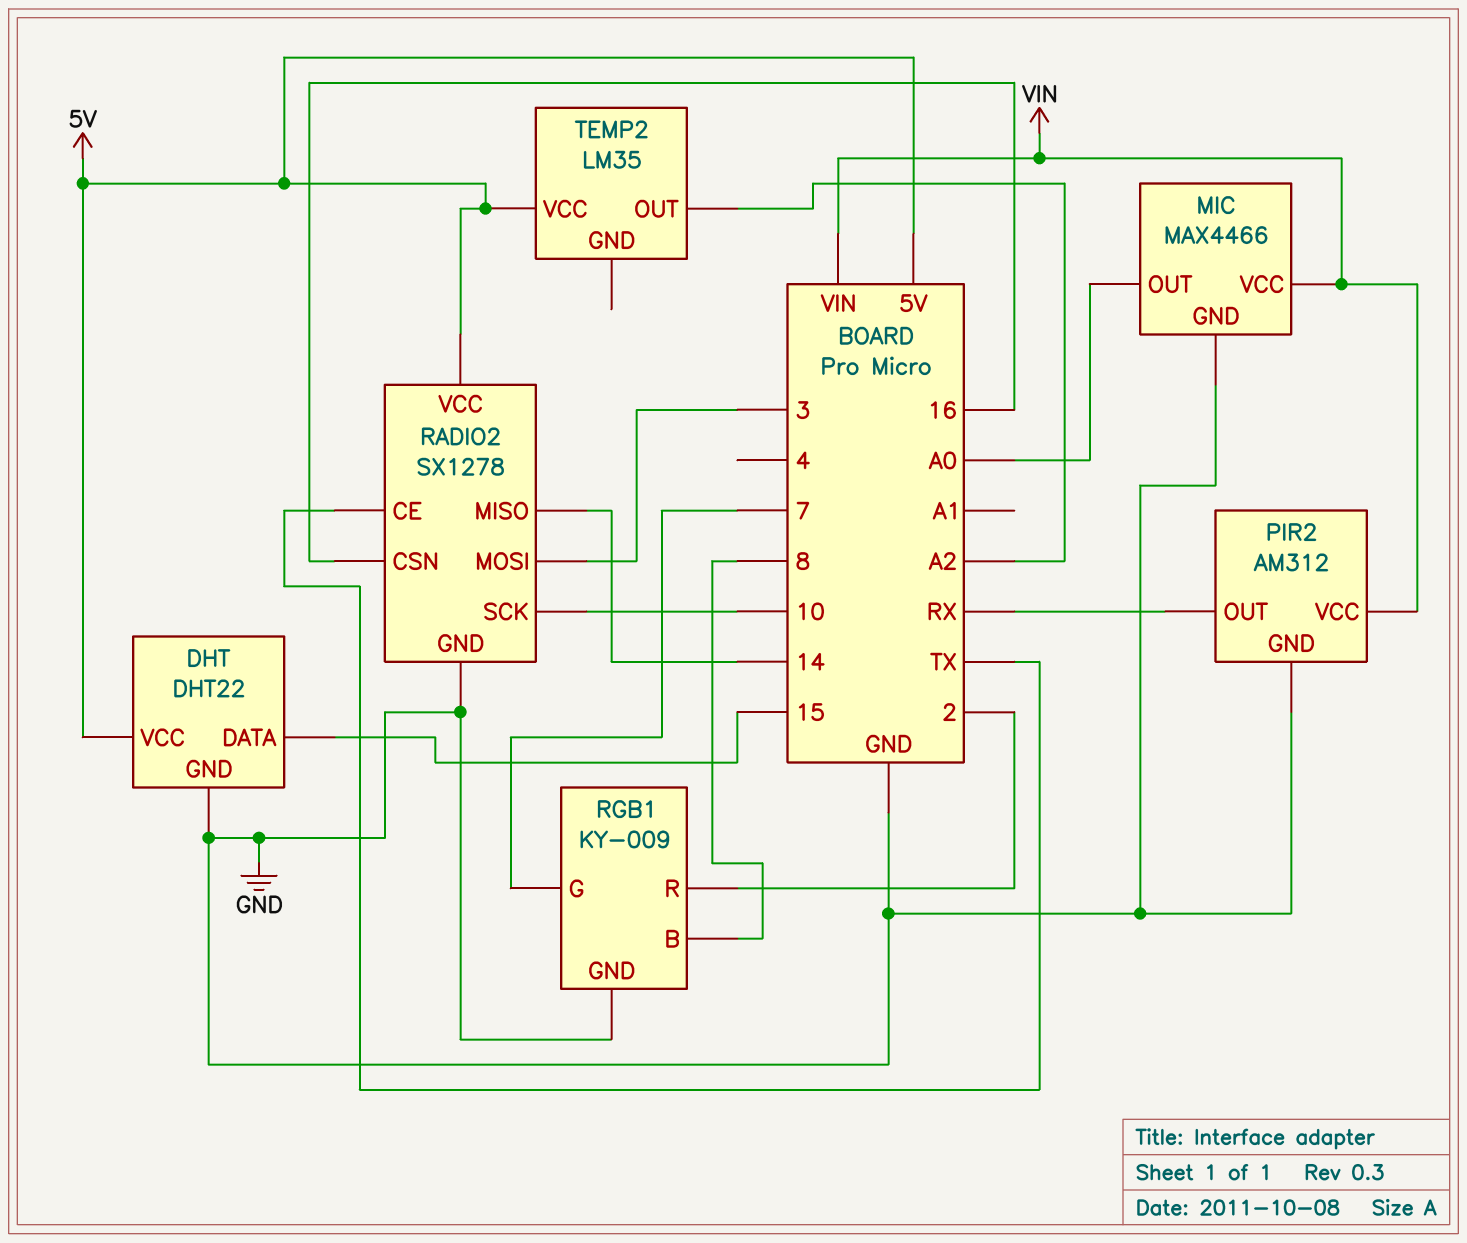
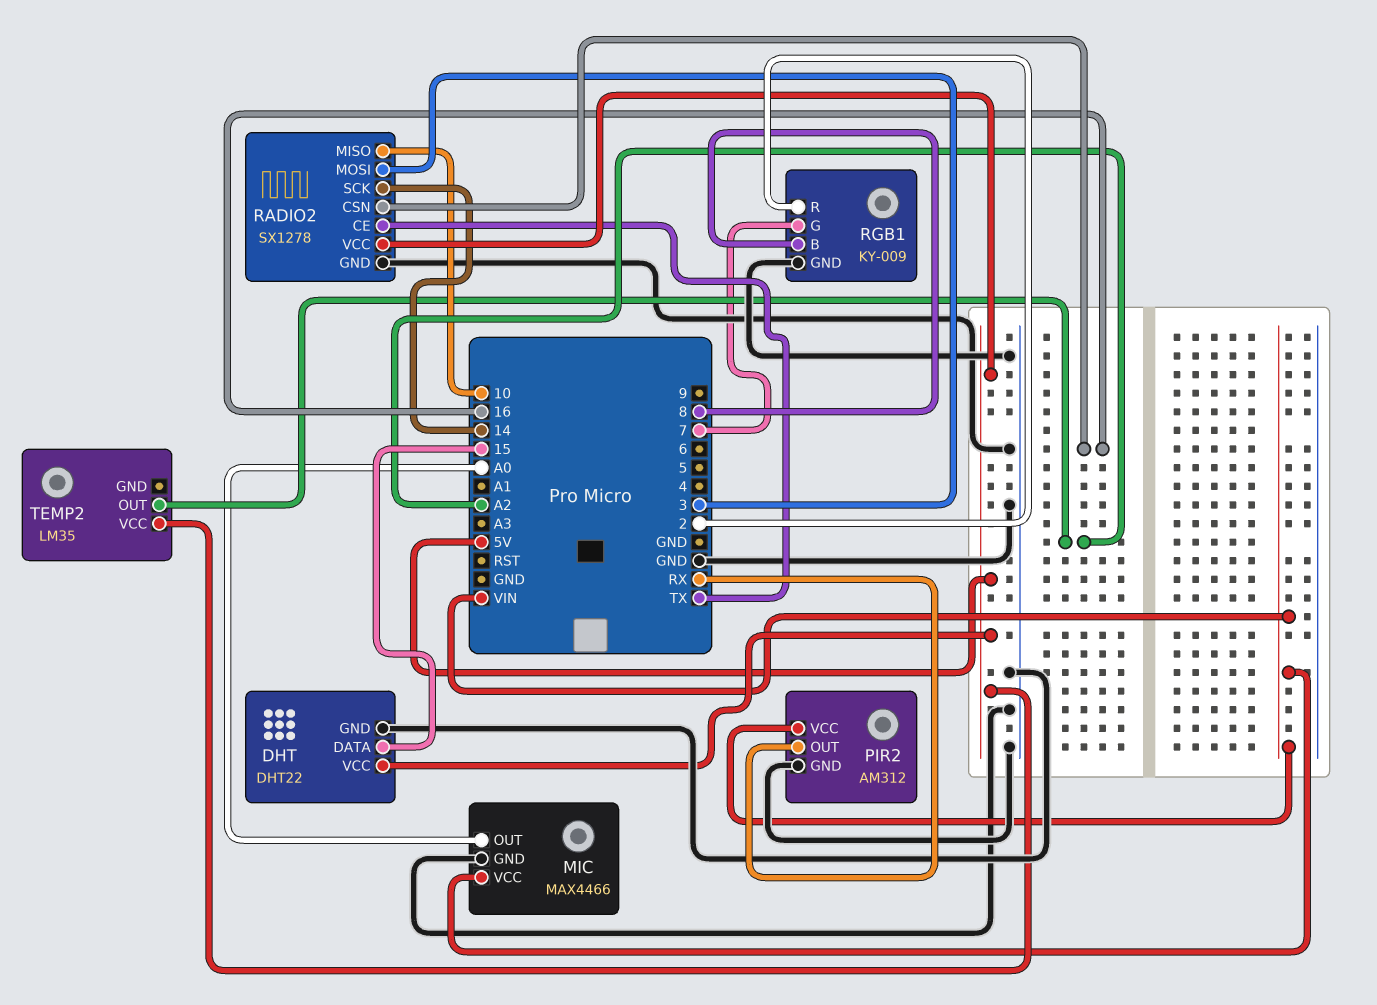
RADIO2 pin MISO: 14 -> 10
RADIO2 pin SCK: 10 -> 14

